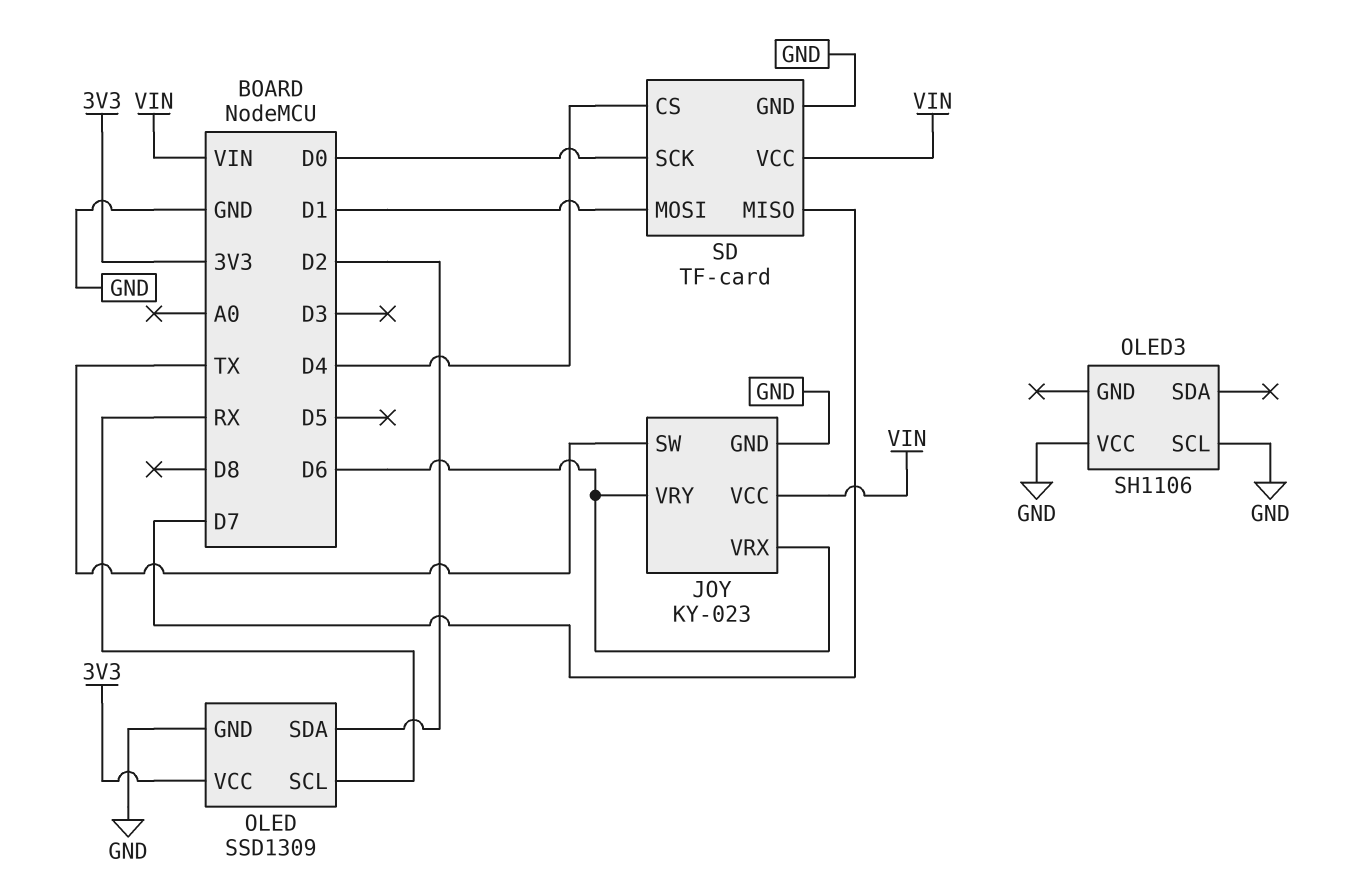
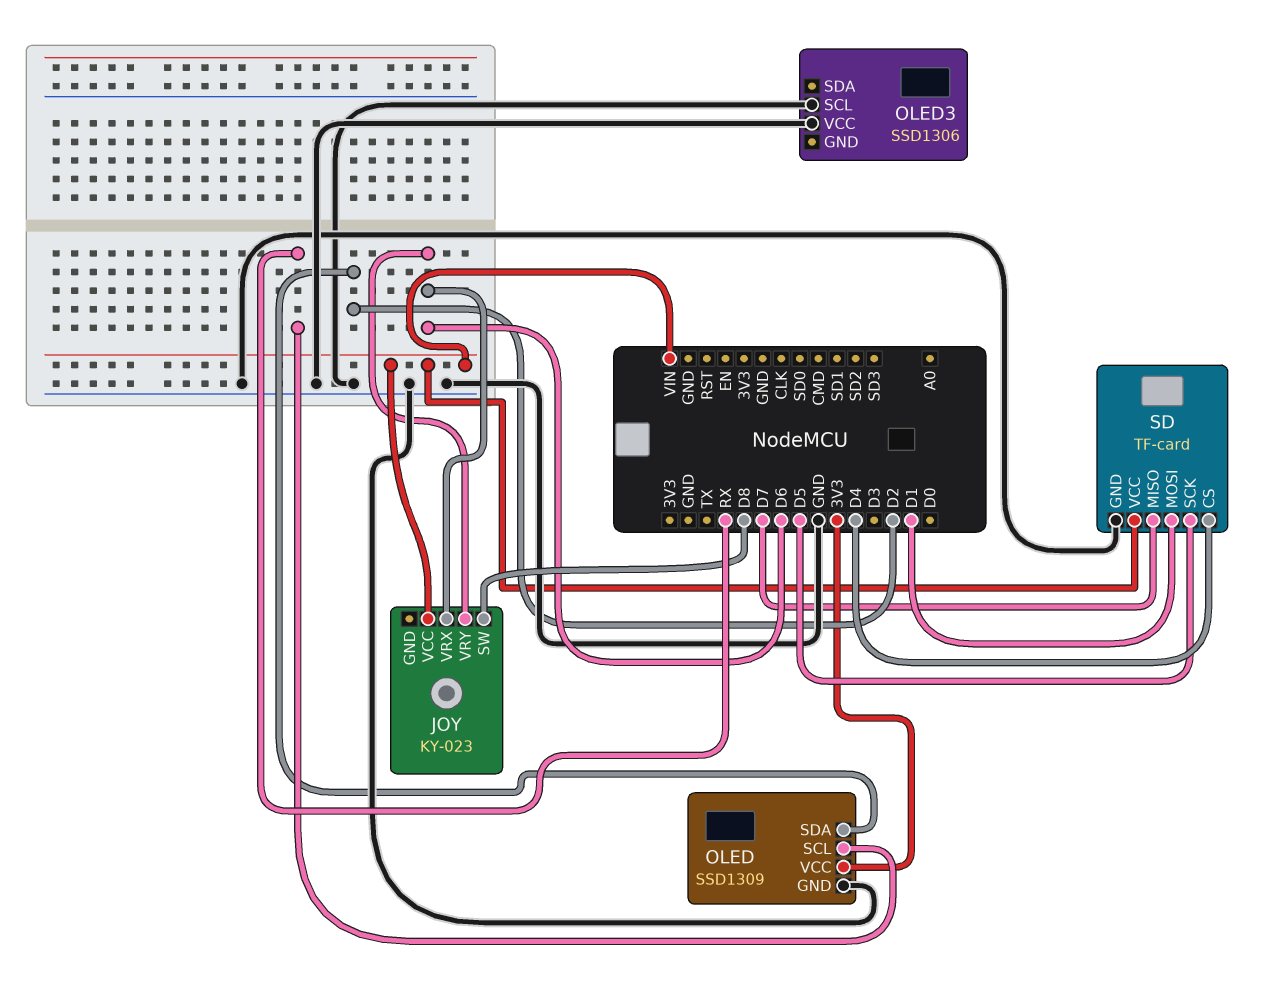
JOY pin GND: GND -> none
JOY pin SW: TX -> D8
OLED3: SH1106 -> SSD1306
SD pin SCK: D0 -> D5

